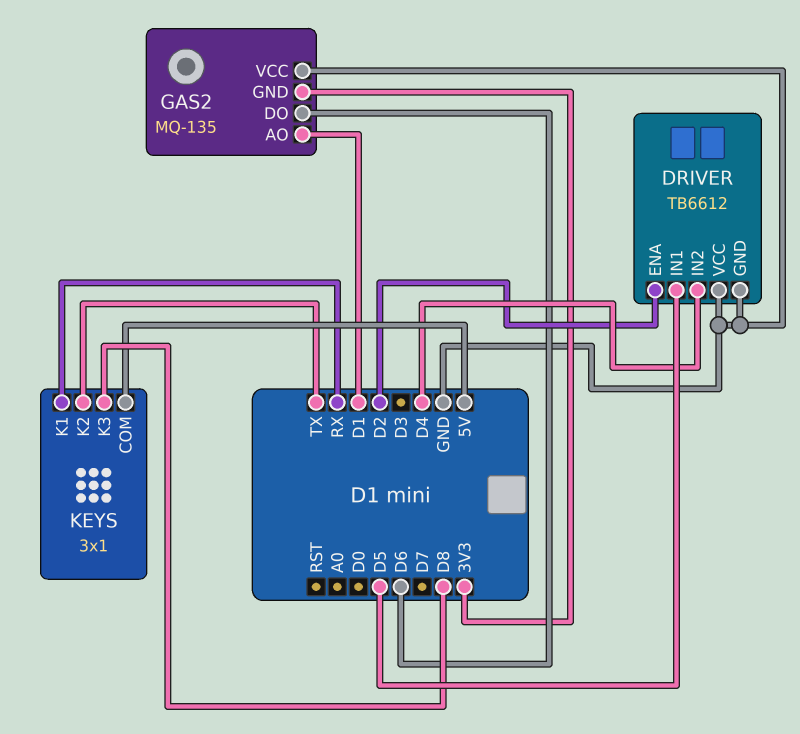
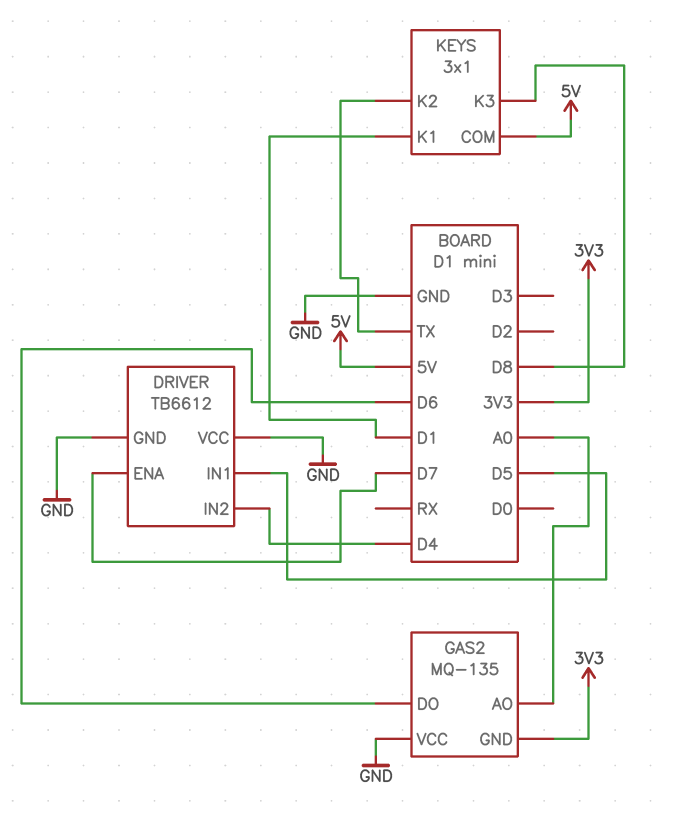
DRIVER pin ENA: D2 -> D7
GAS2 pin AO: D1 -> A0
KEYS pin K1: RX -> D1

